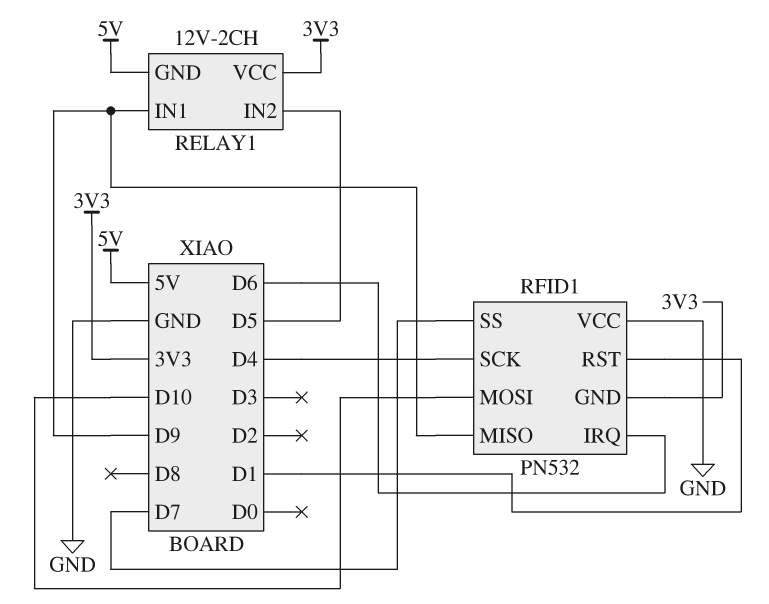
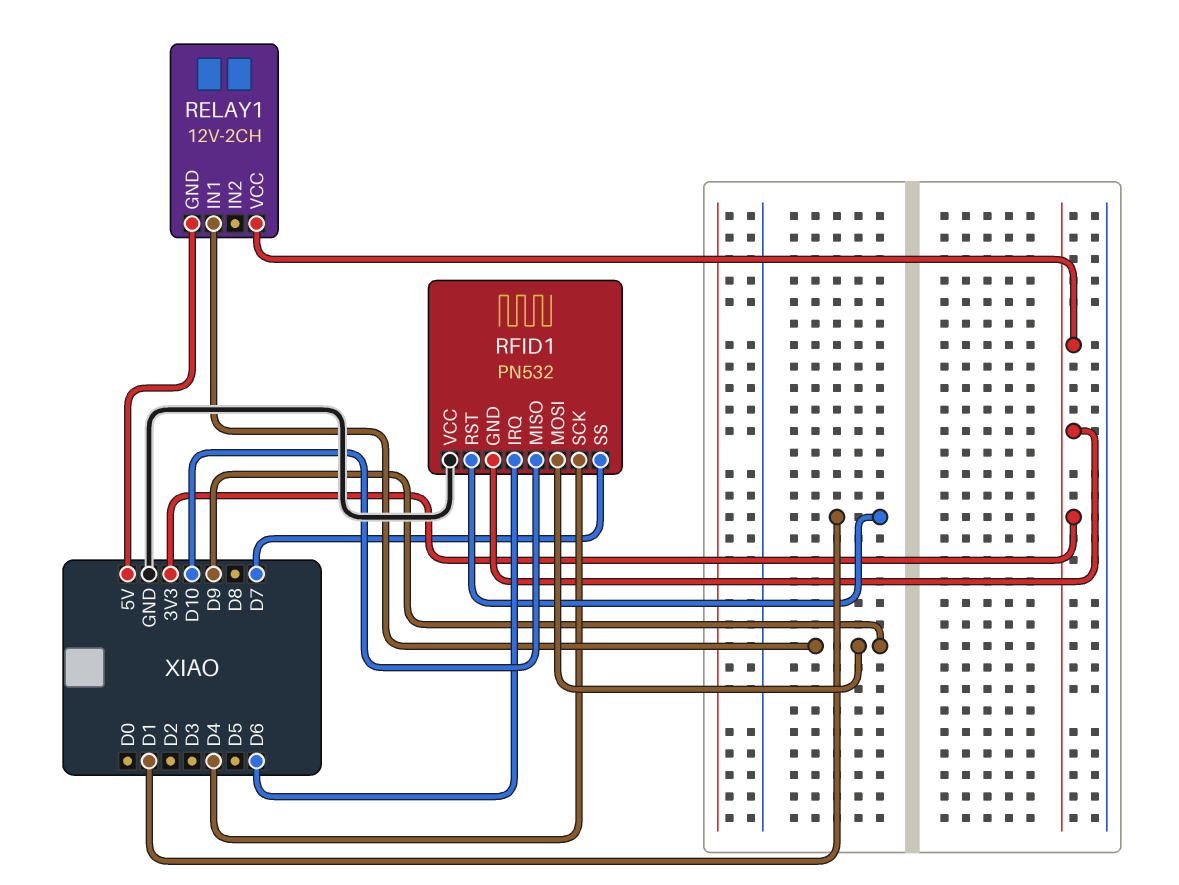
RELAY1 pin IN2: D5 -> none
RFID1 pin MISO: D9 -> D10
RFID1 pin MOSI: D10 -> D9

